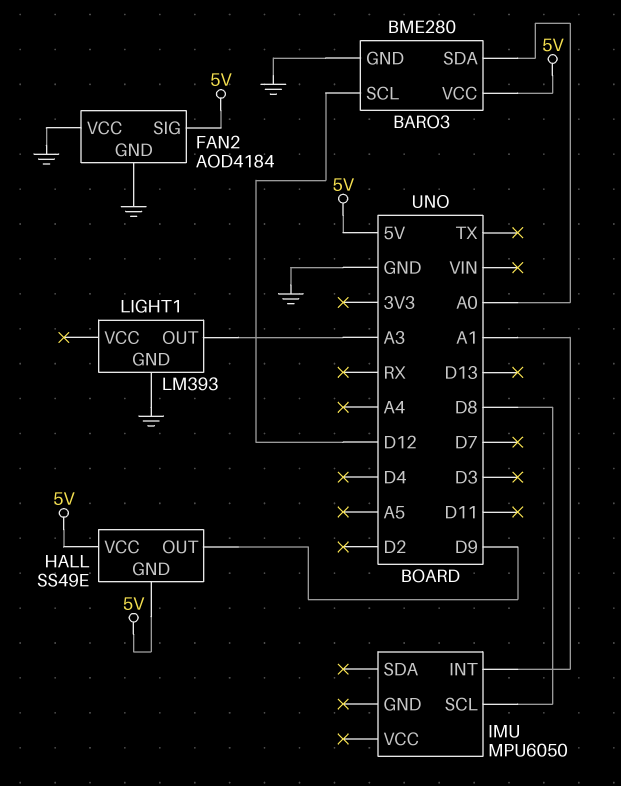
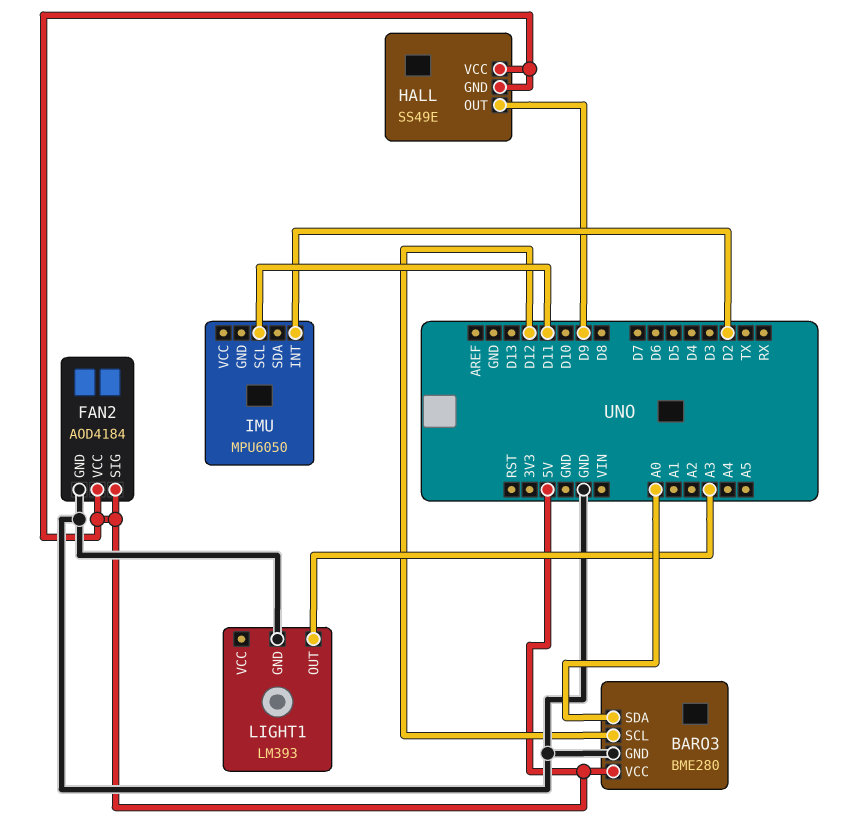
FAN2 pin VCC: GND -> 5V
IMU pin INT: A1 -> D2
IMU pin SCL: D8 -> D11

